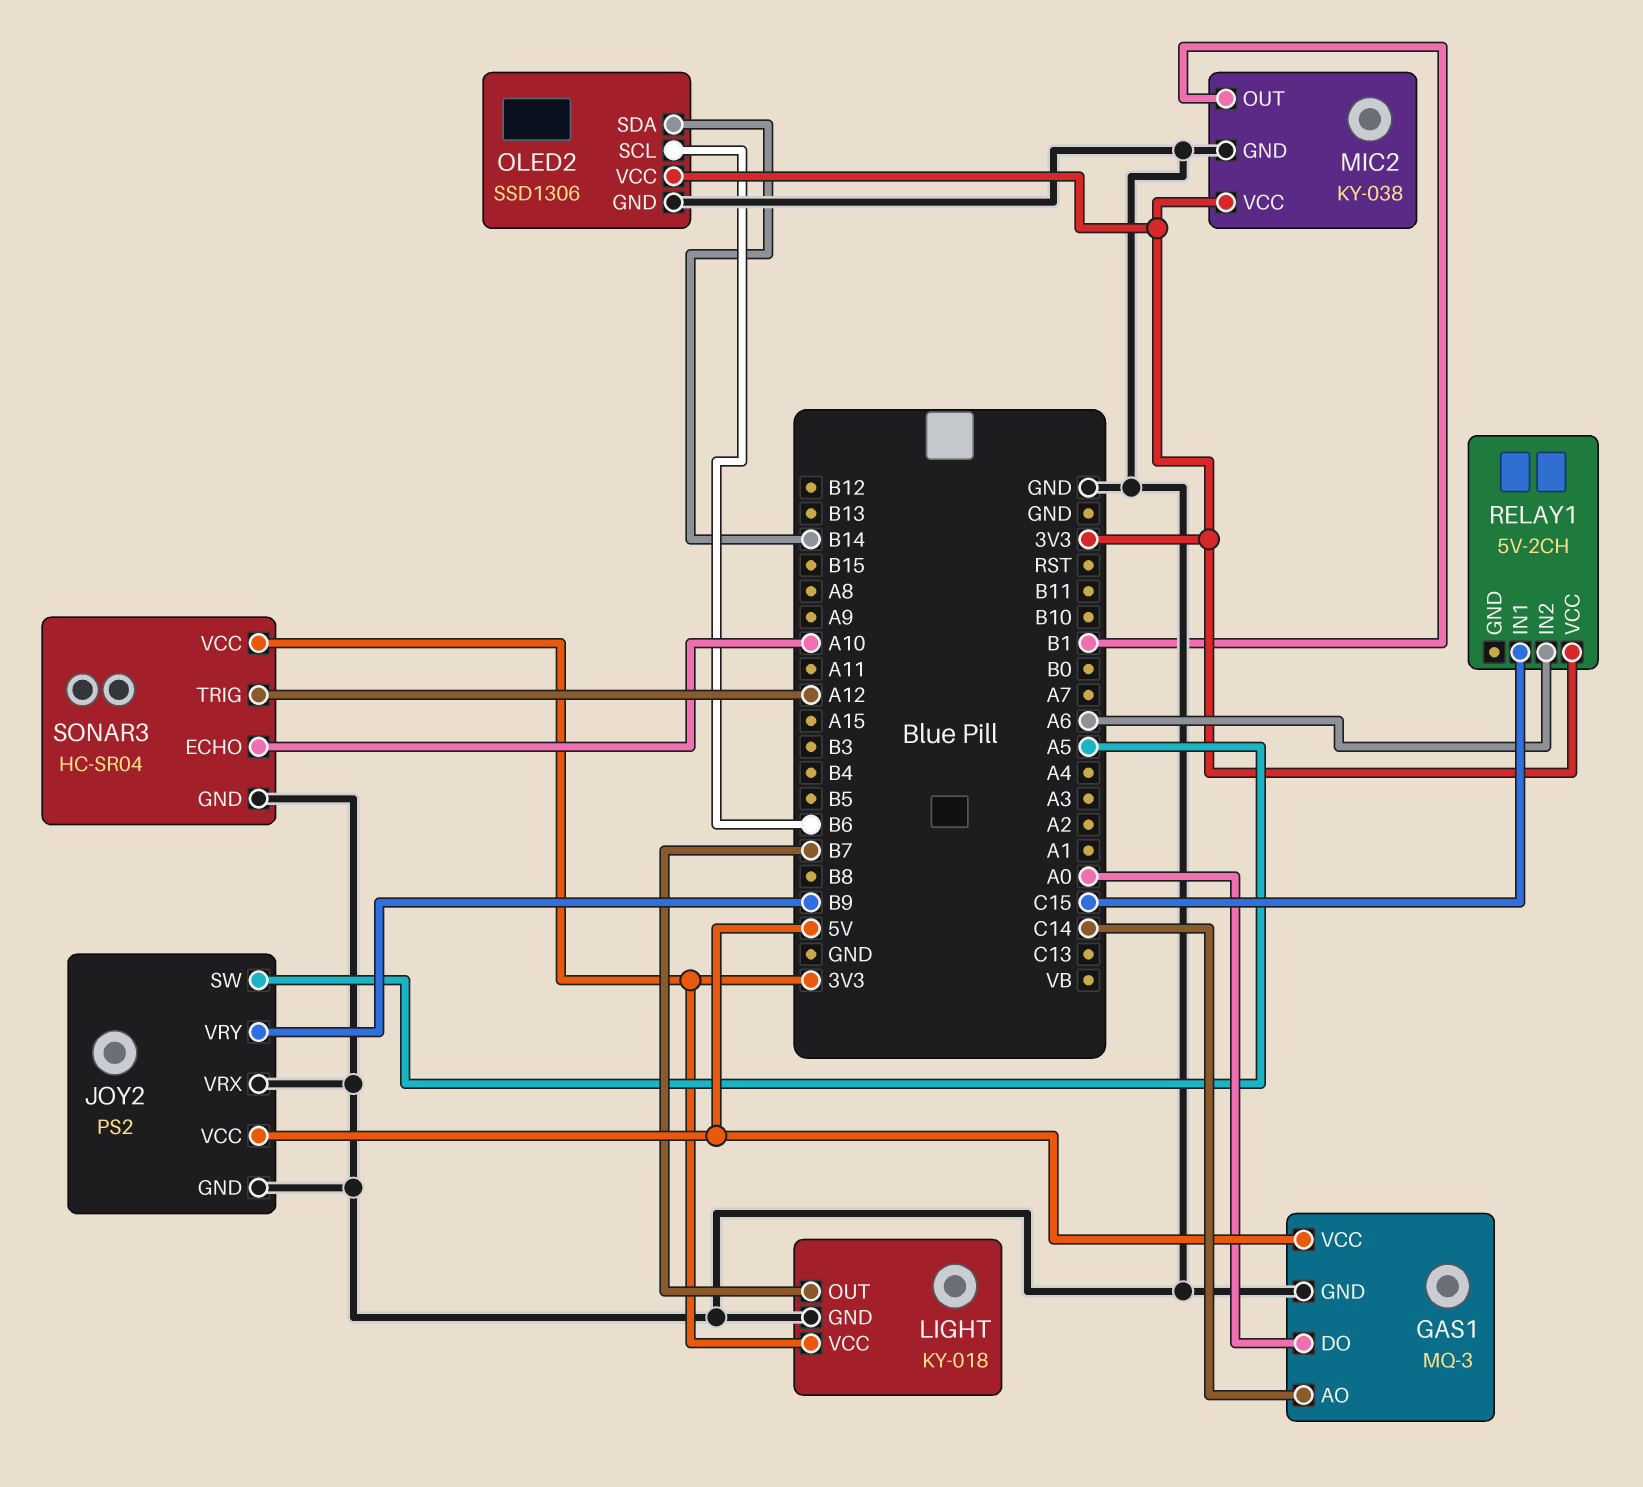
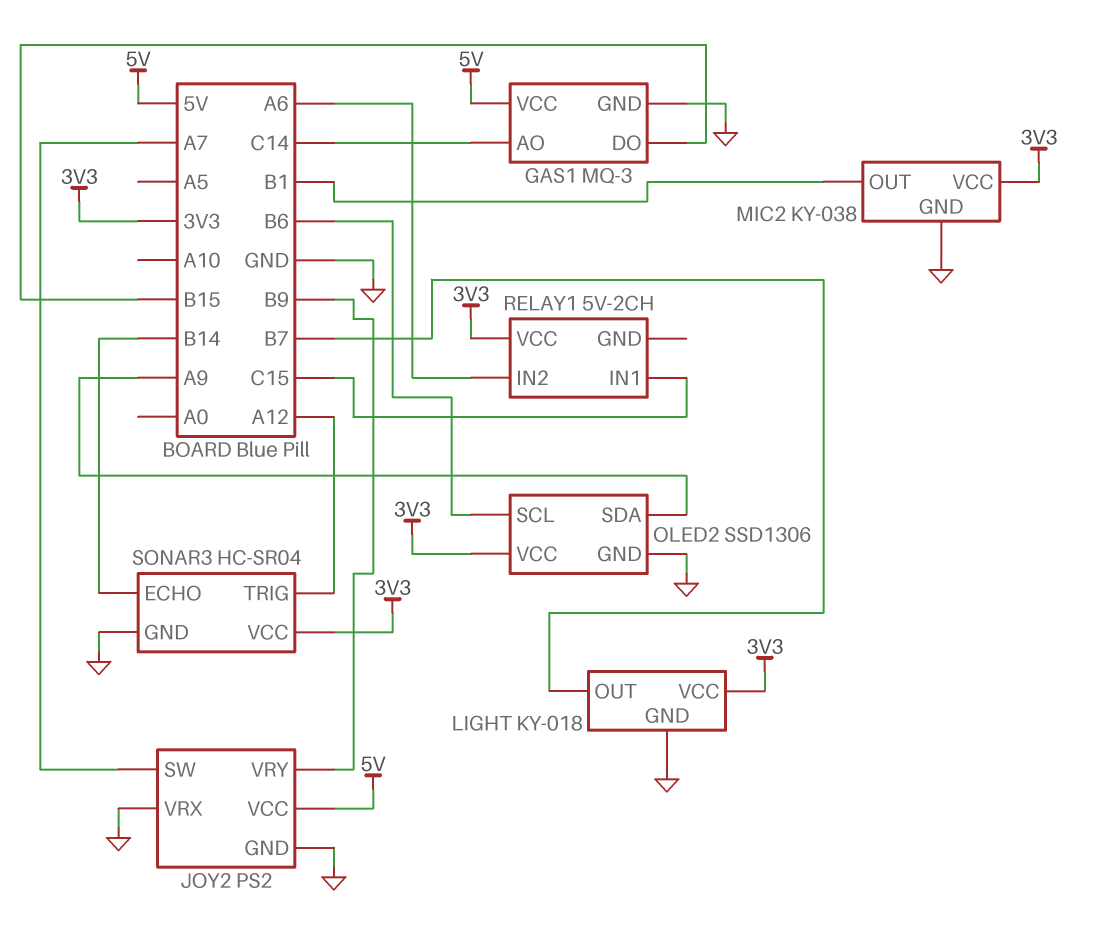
GAS1 pin DO: A0 -> B15
JOY2 pin SW: A5 -> A7
OLED2 pin SDA: B14 -> A9
SONAR3 pin ECHO: A10 -> B14

